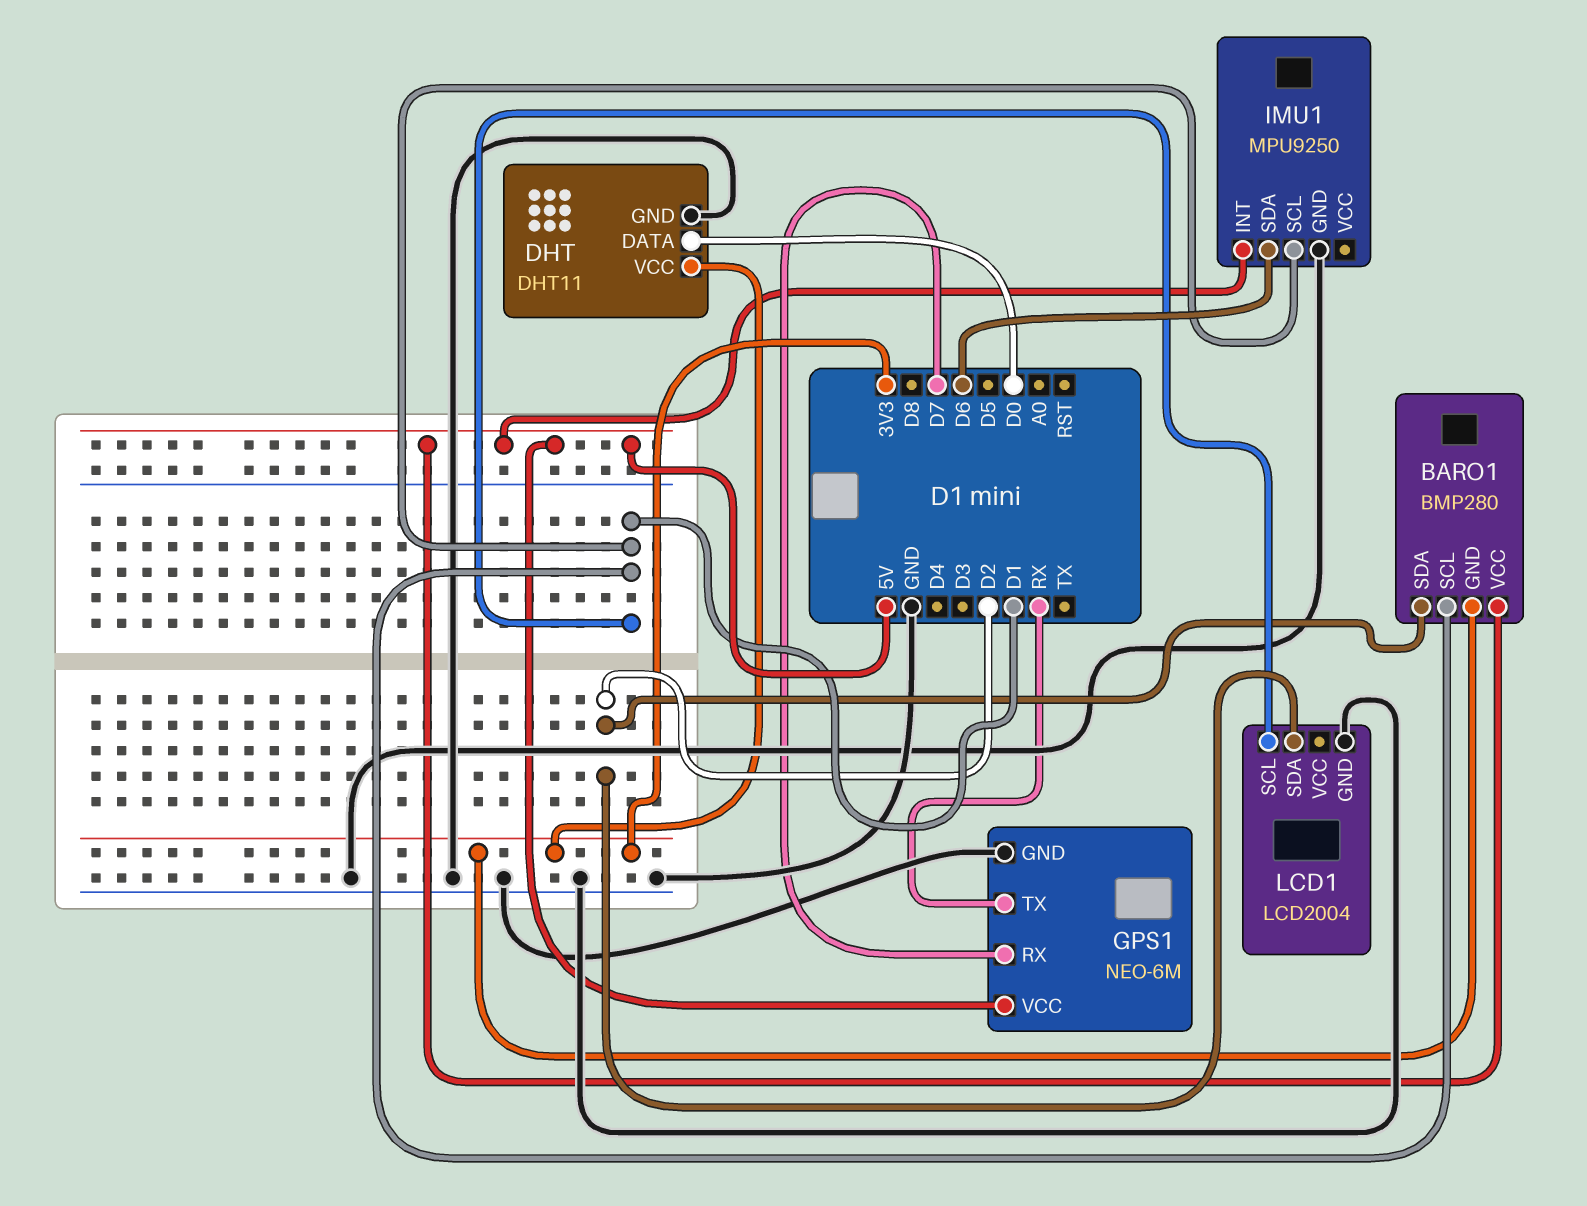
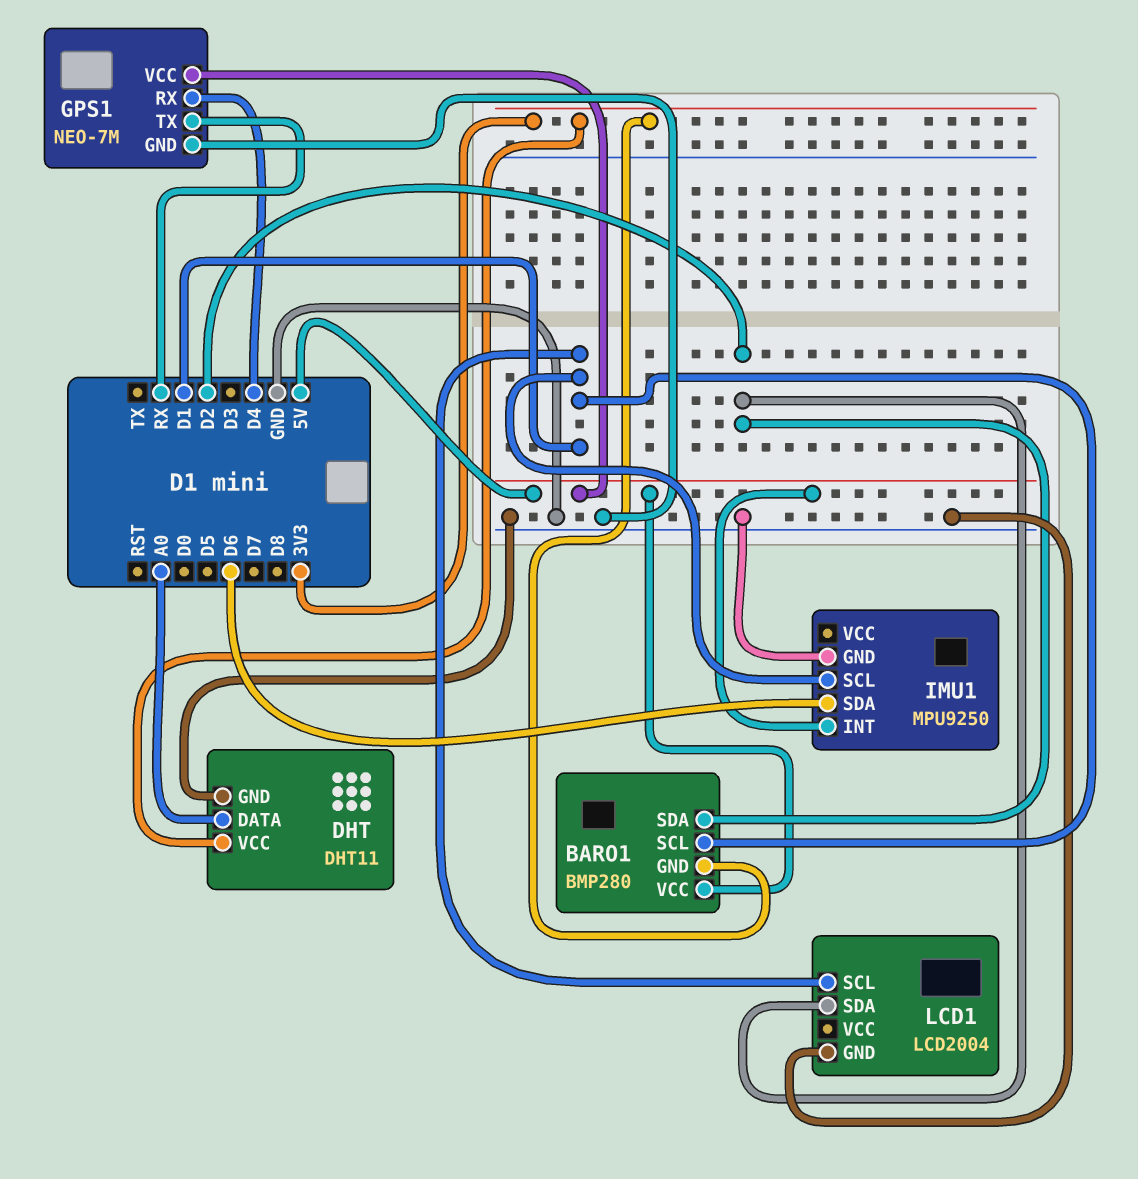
DHT pin DATA: D0 -> A0
GPS1: NEO-6M -> NEO-7M
GPS1 pin RX: D7 -> D4

